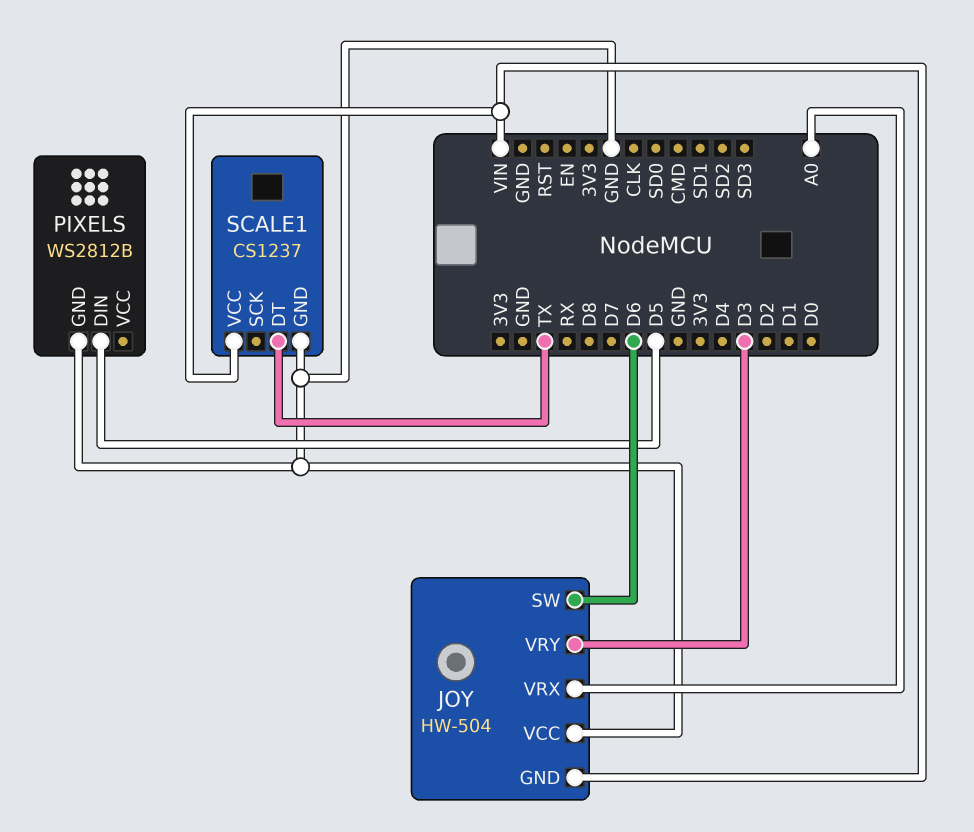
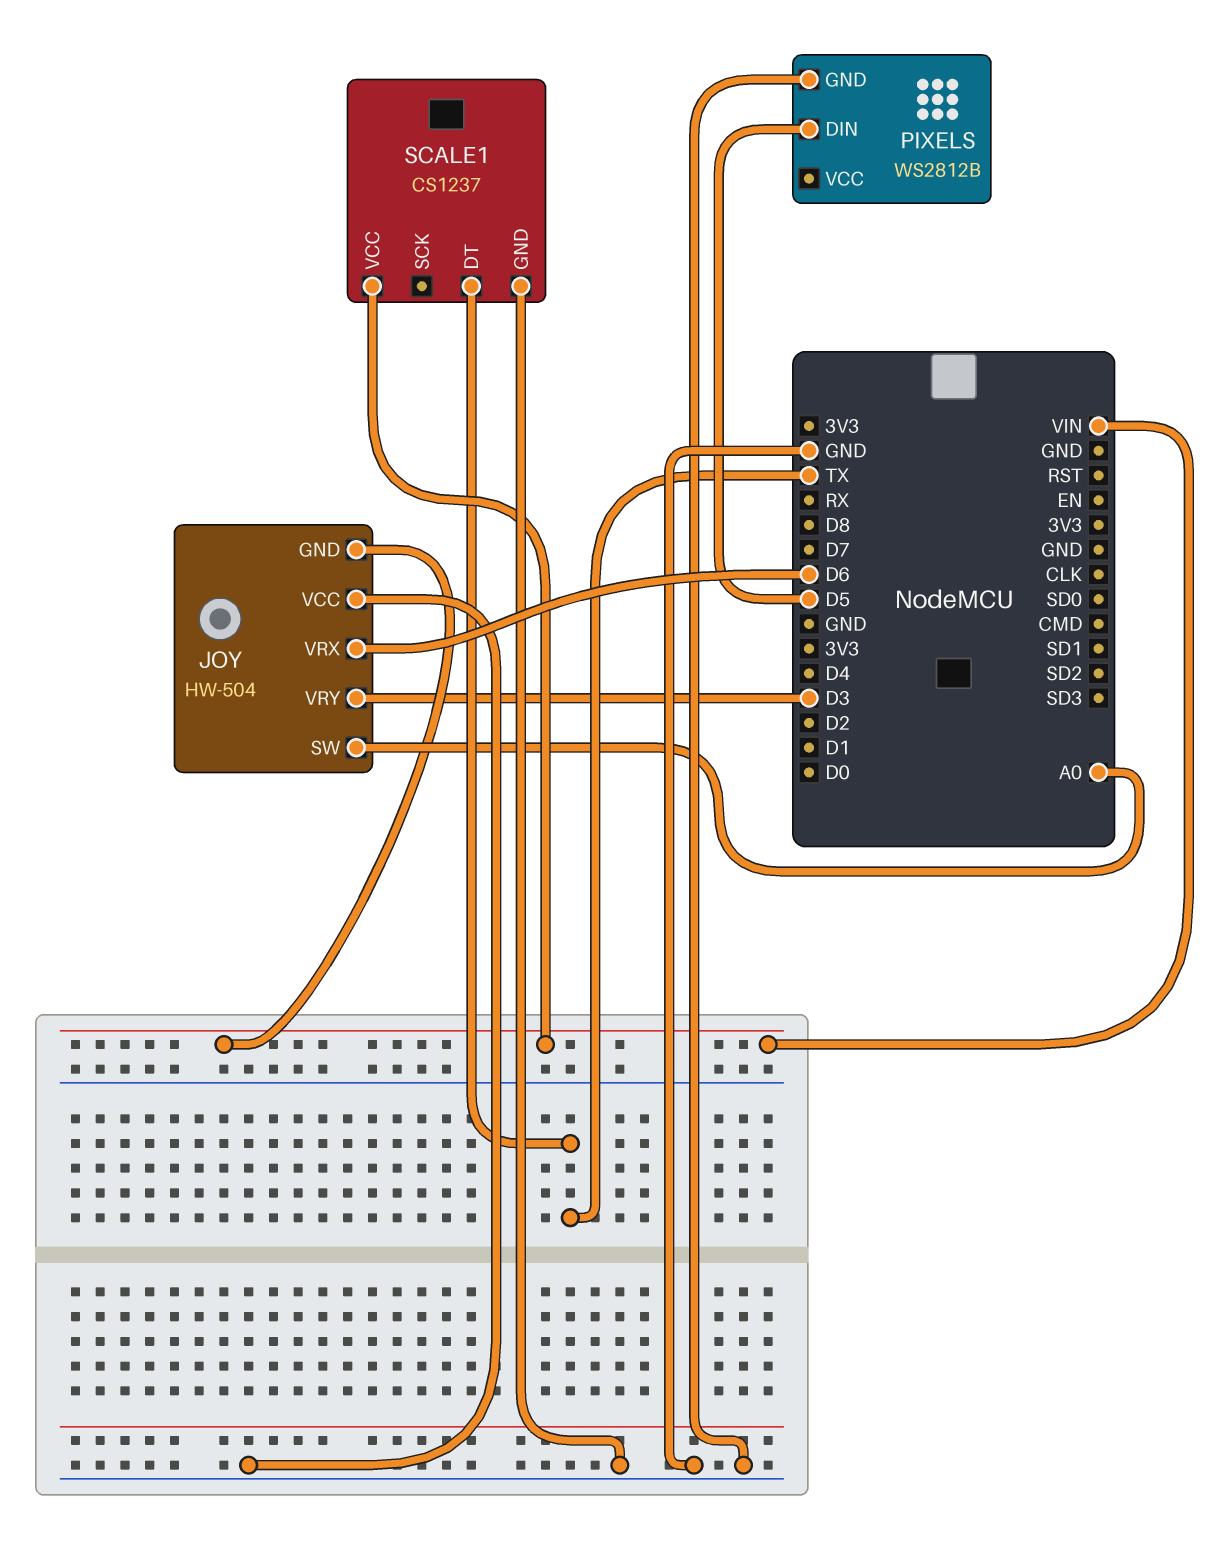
JOY pin SW: D6 -> A0
JOY pin VRX: A0 -> D6

